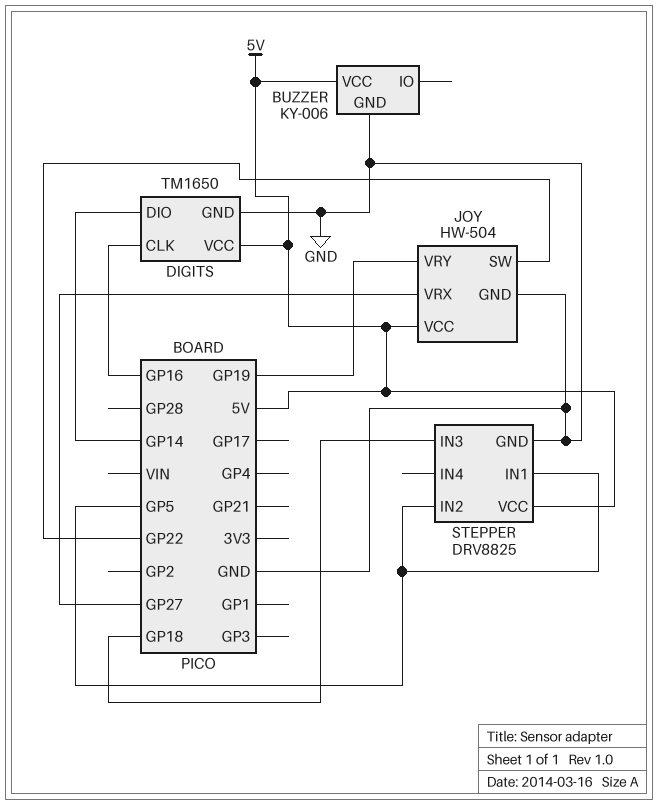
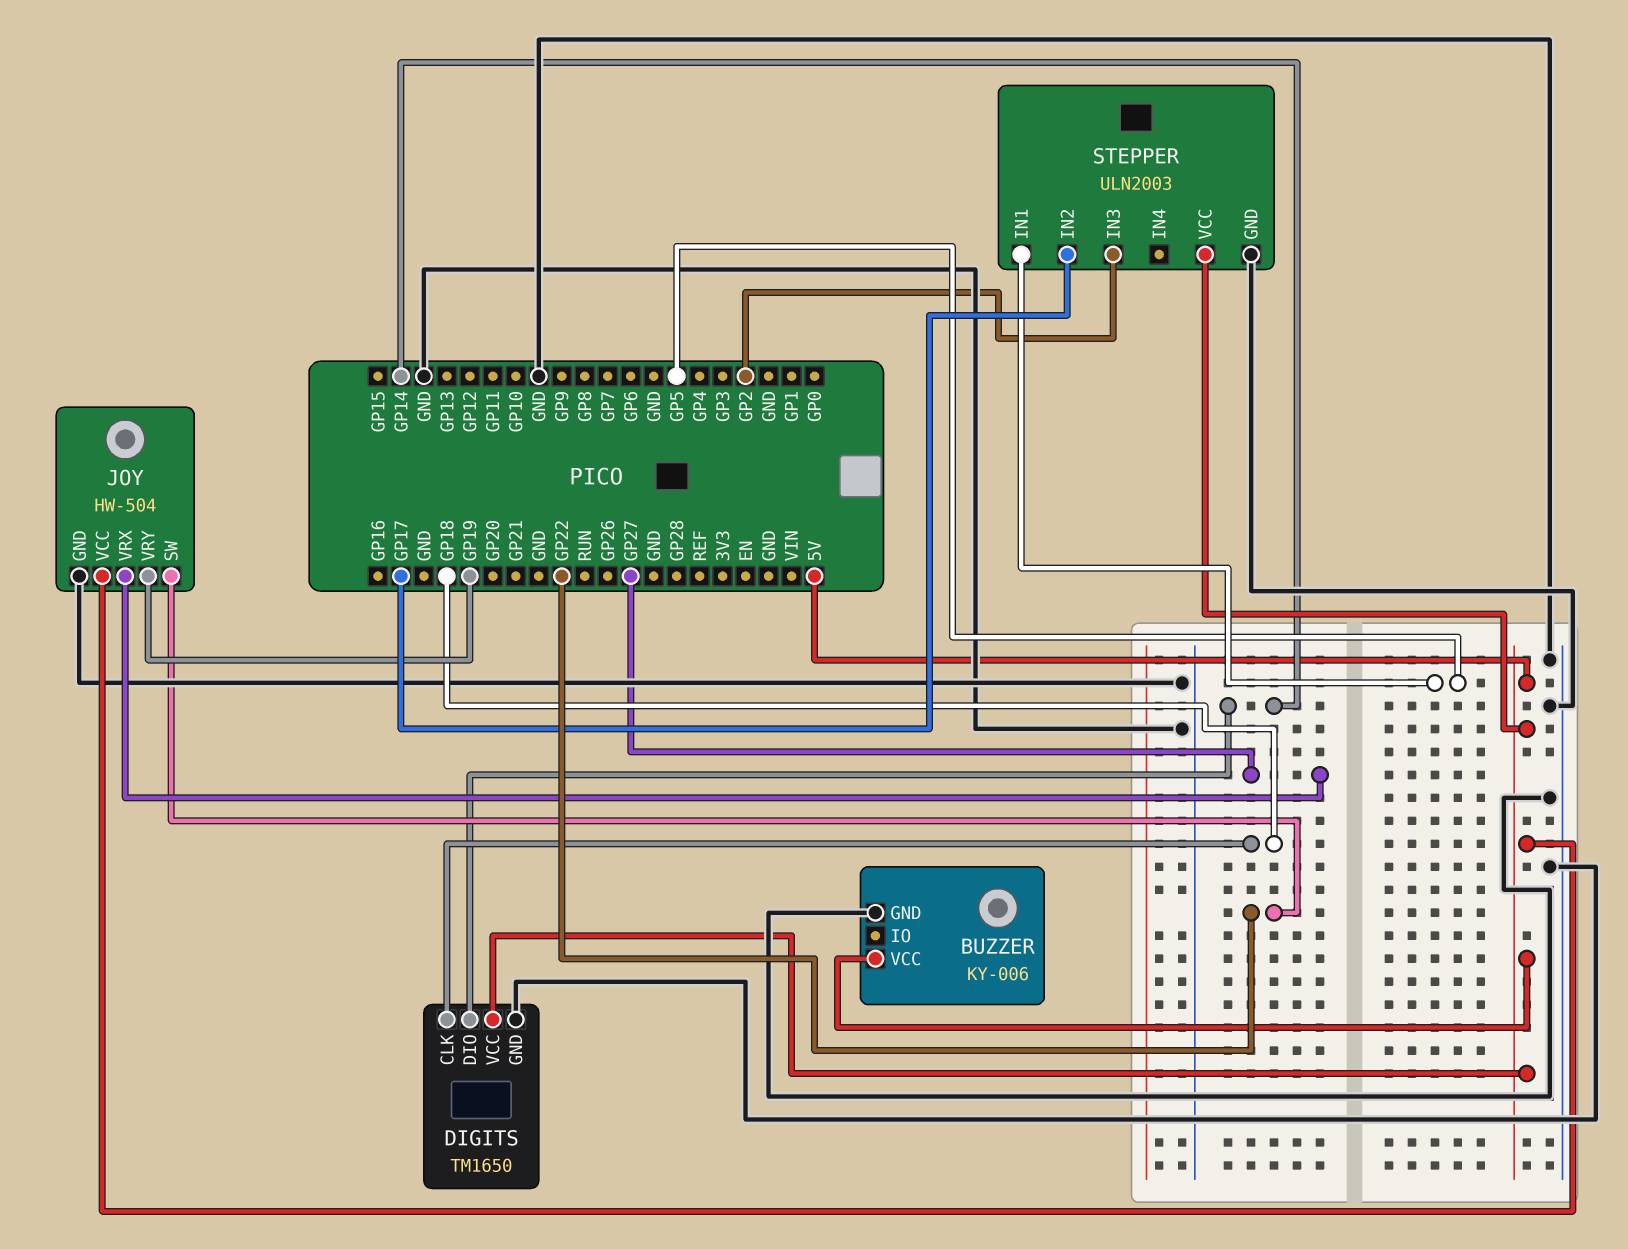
DIGITS pin CLK: GP16 -> GP18
STEPPER: DRV8825 -> ULN2003
STEPPER pin IN2: GP5 -> GP17
STEPPER pin IN3: GP18 -> GP2

